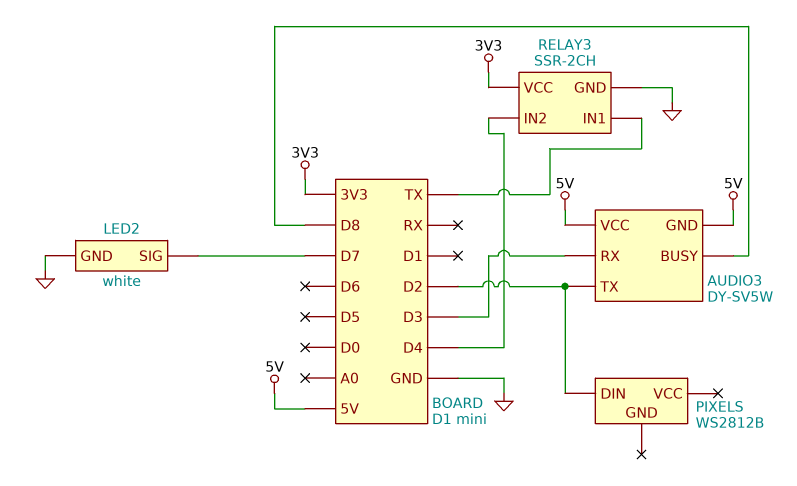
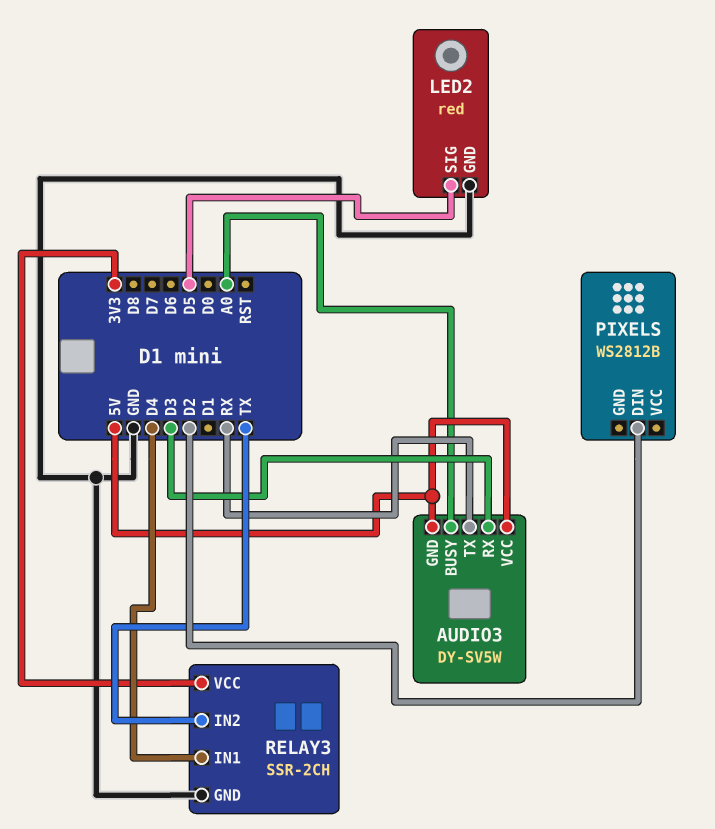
AUDIO3 pin BUSY: D8 -> A0
AUDIO3 pin TX: D2 -> RX
LED2: white -> red
LED2 pin SIG: D7 -> D5
RELAY3 pin IN1: TX -> D4
RELAY3 pin IN2: D4 -> TX

